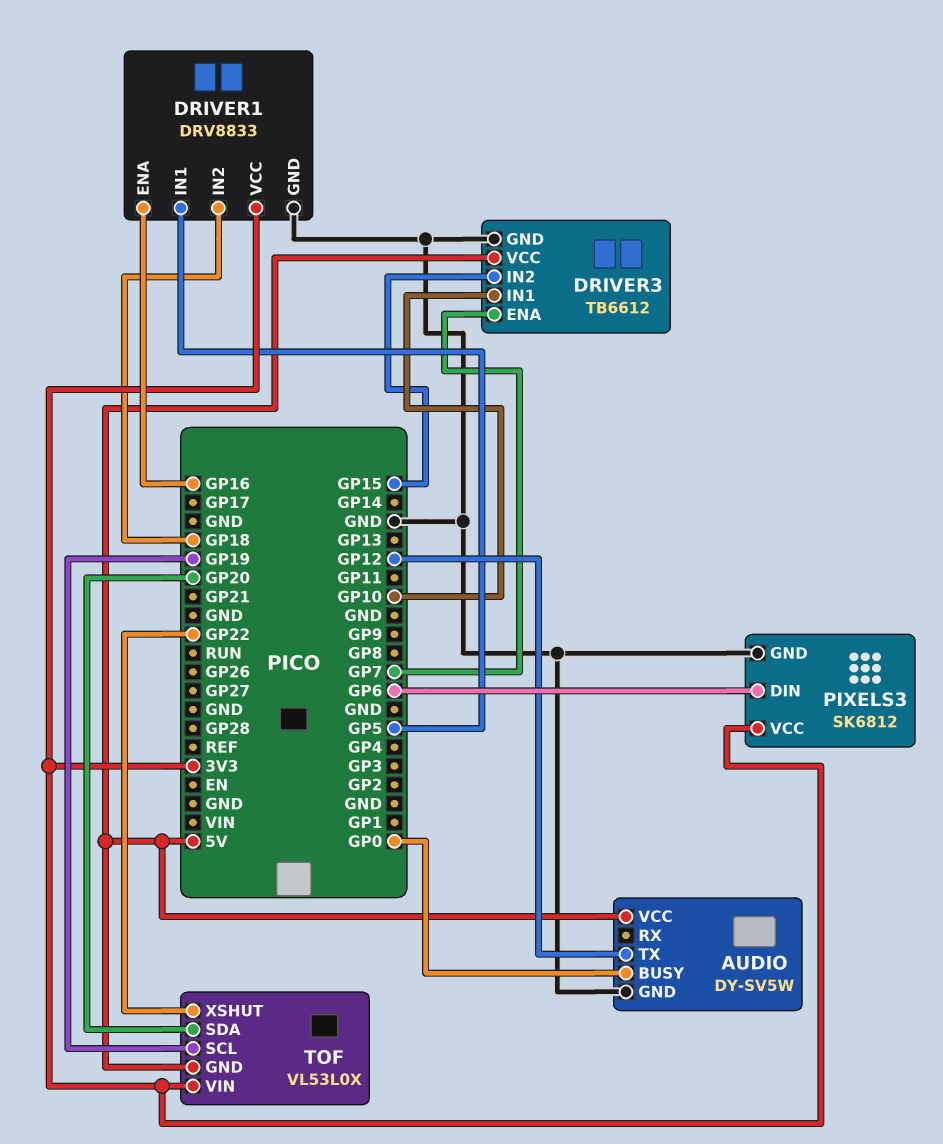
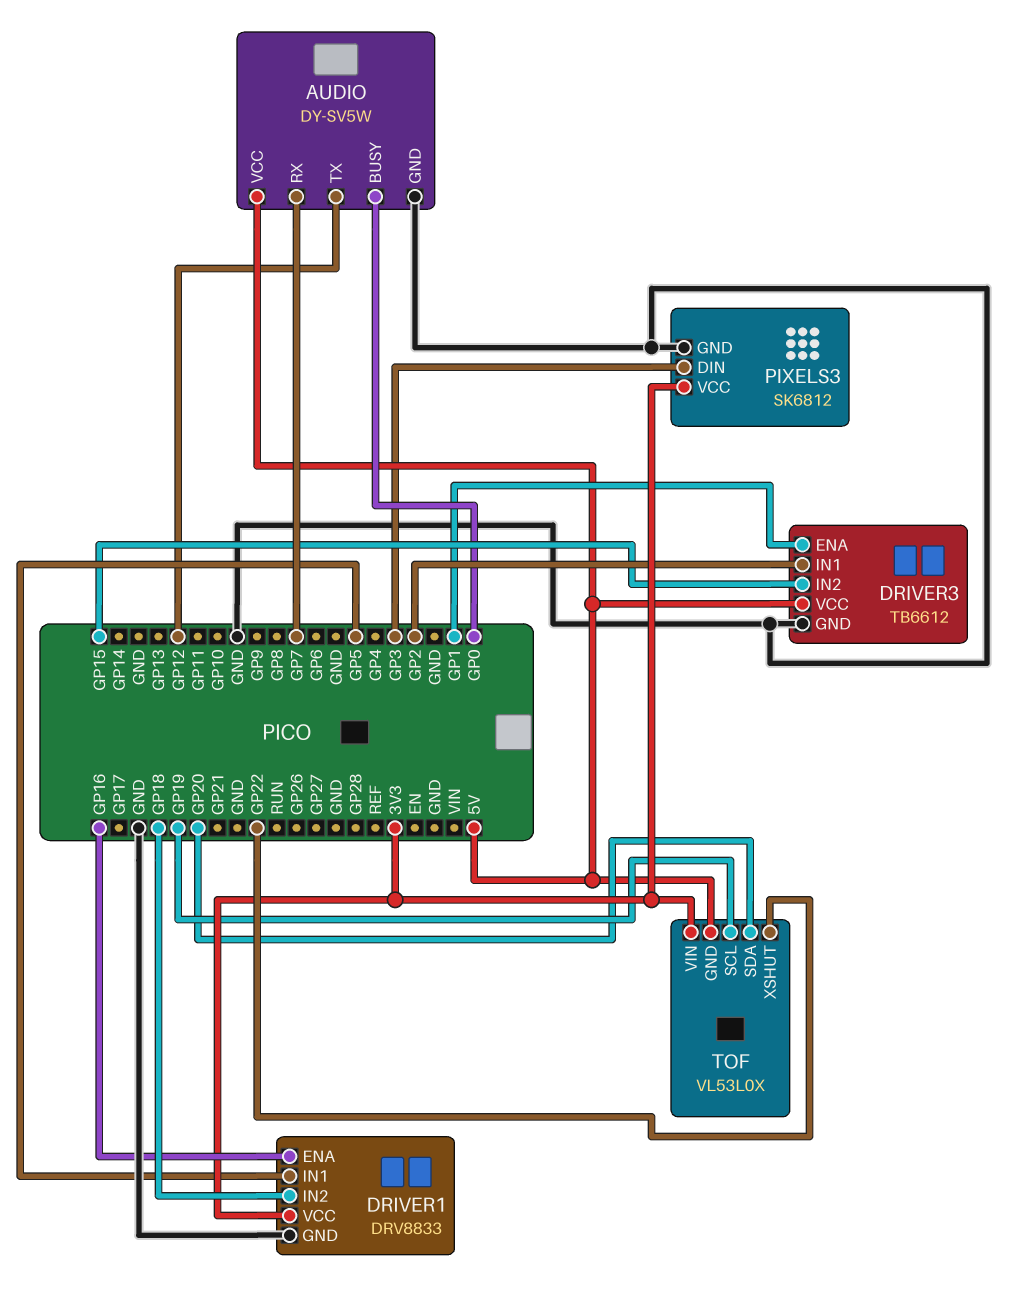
AUDIO pin RX: none -> GP7
DRIVER3 pin ENA: GP7 -> GP1
DRIVER3 pin IN1: GP10 -> GP2
PIXELS3 pin DIN: GP6 -> GP3

